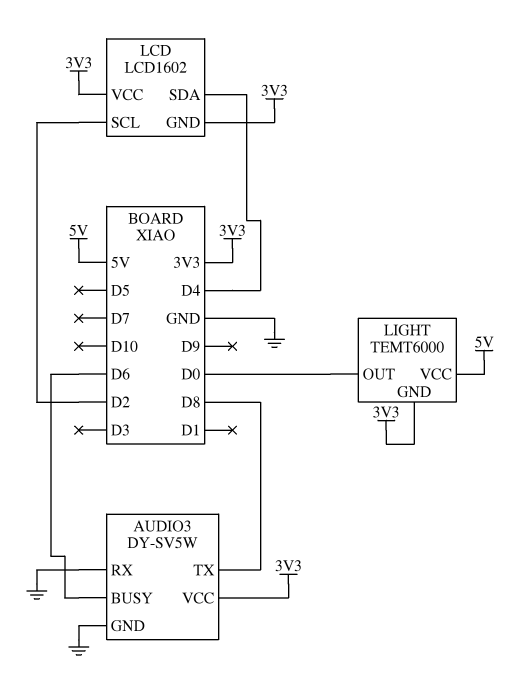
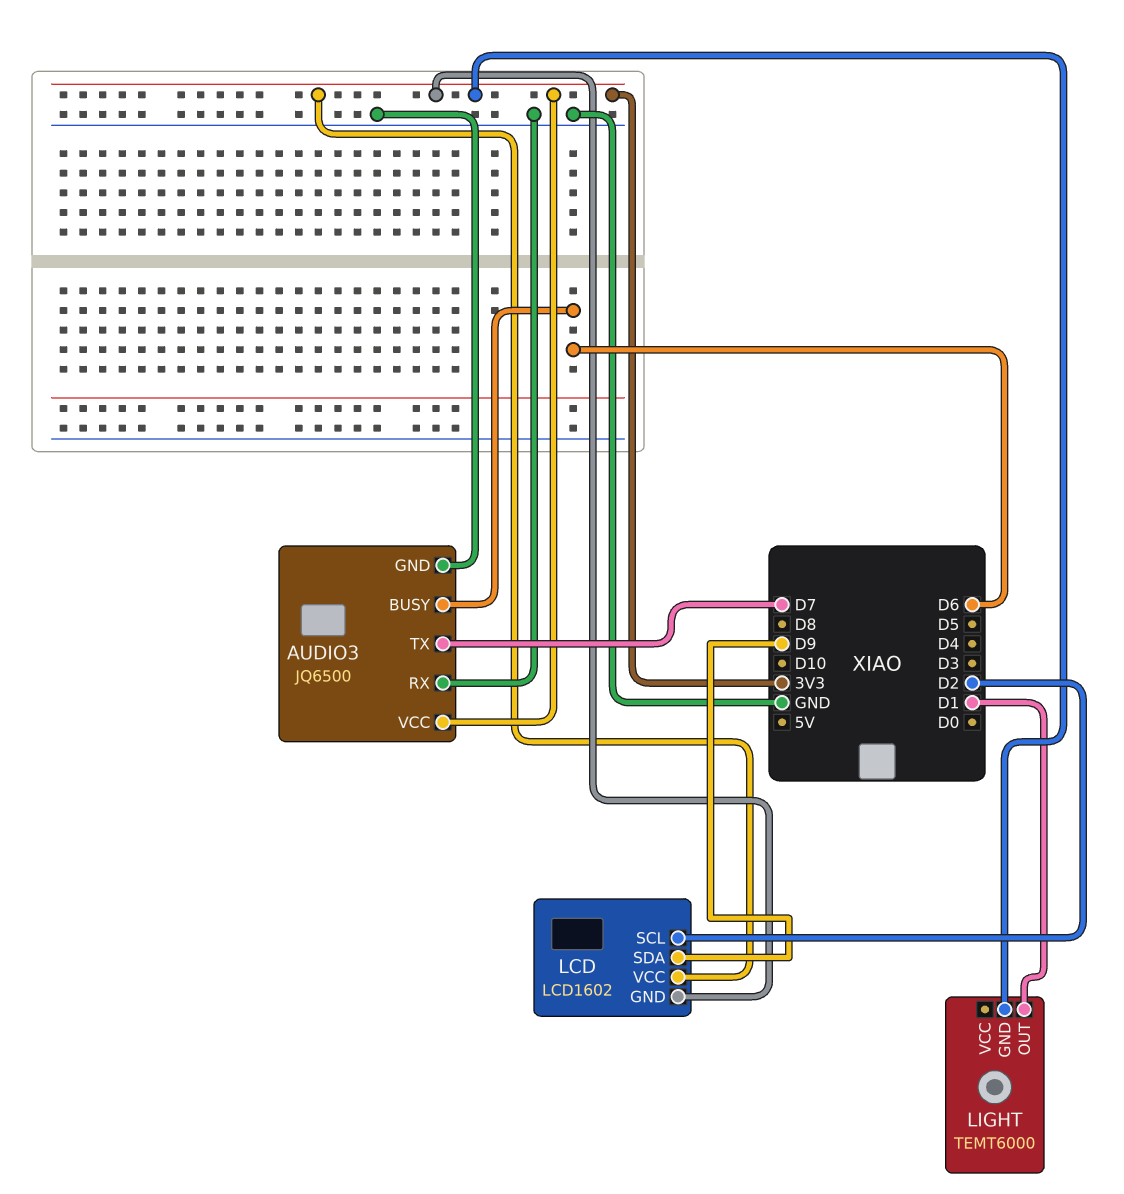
AUDIO3: DY-SV5W -> JQ6500
AUDIO3 pin TX: D8 -> D7
LCD pin SDA: D4 -> D9
LIGHT pin OUT: D0 -> D1
LIGHT pin VCC: 5V -> none

